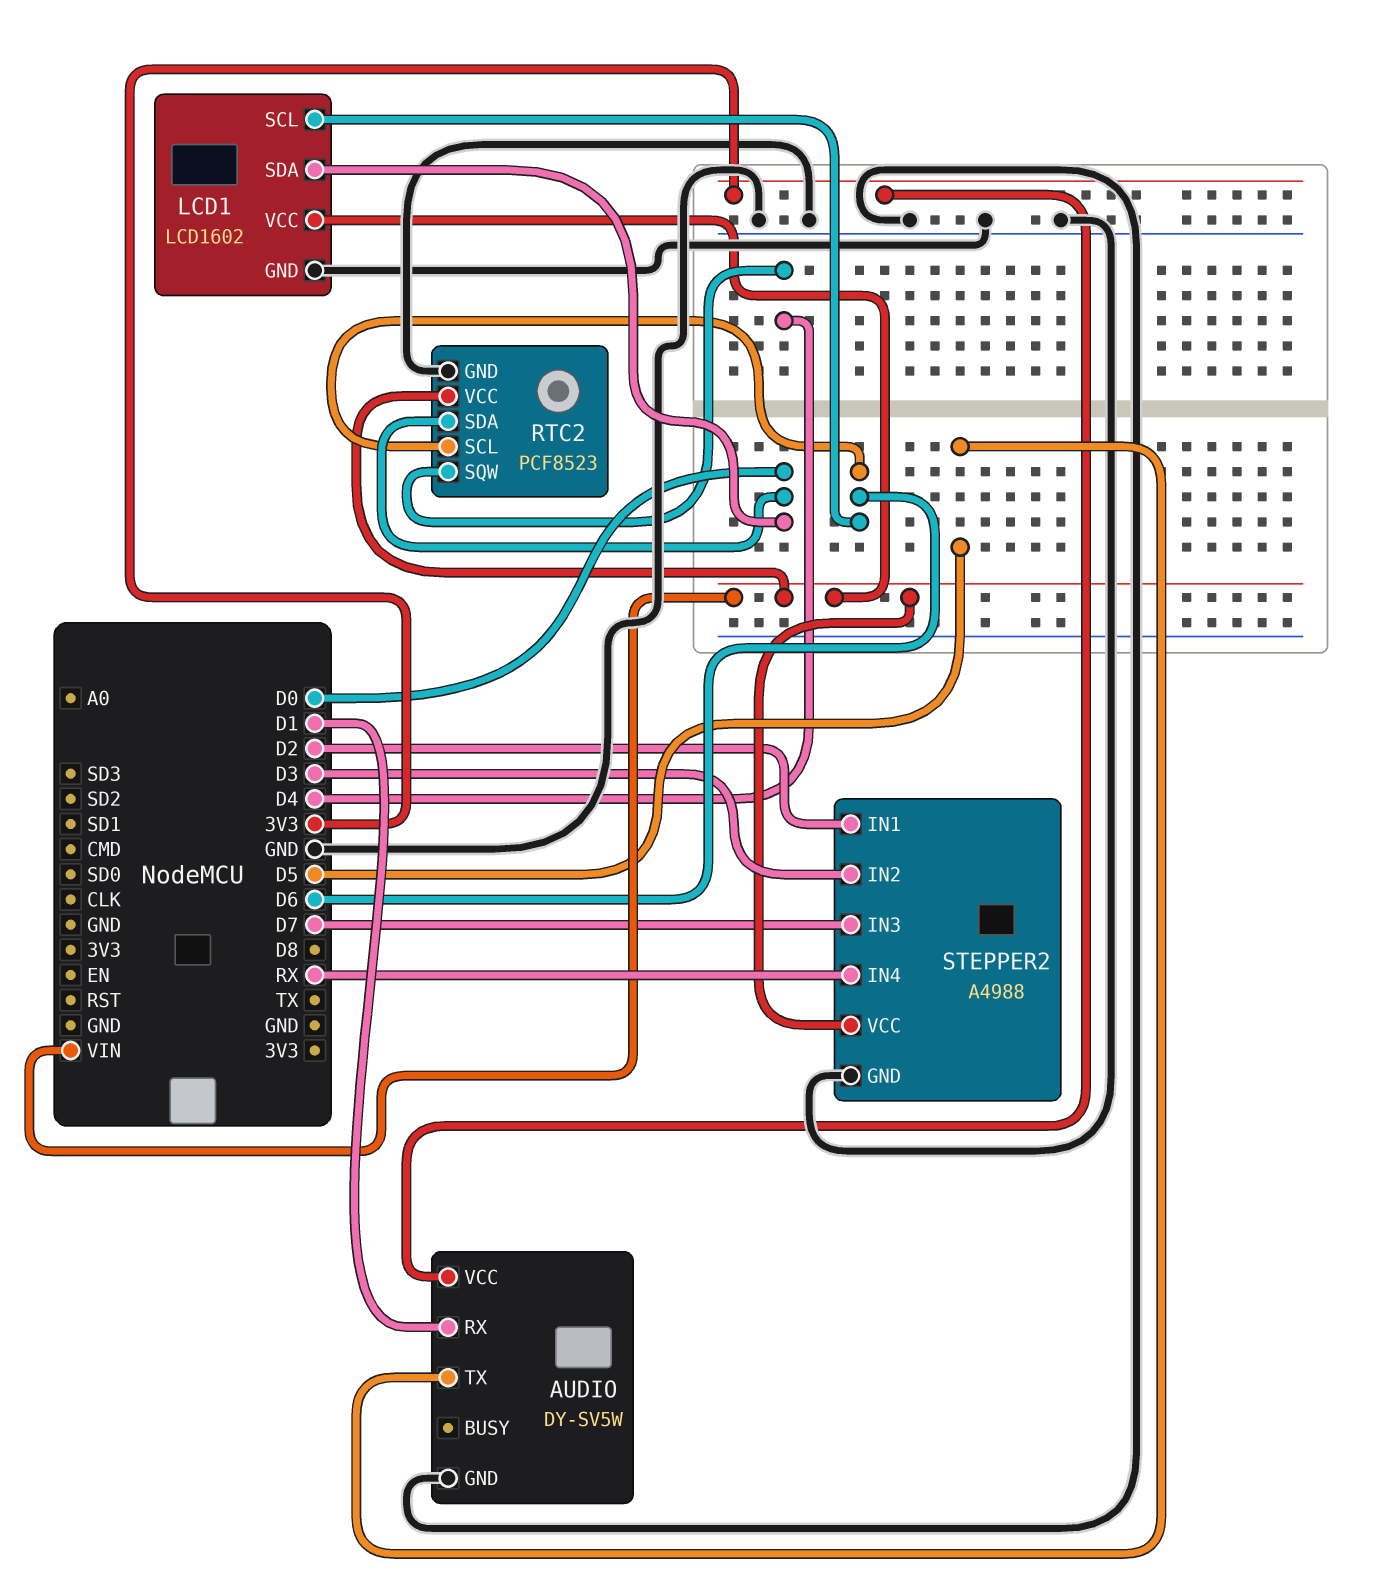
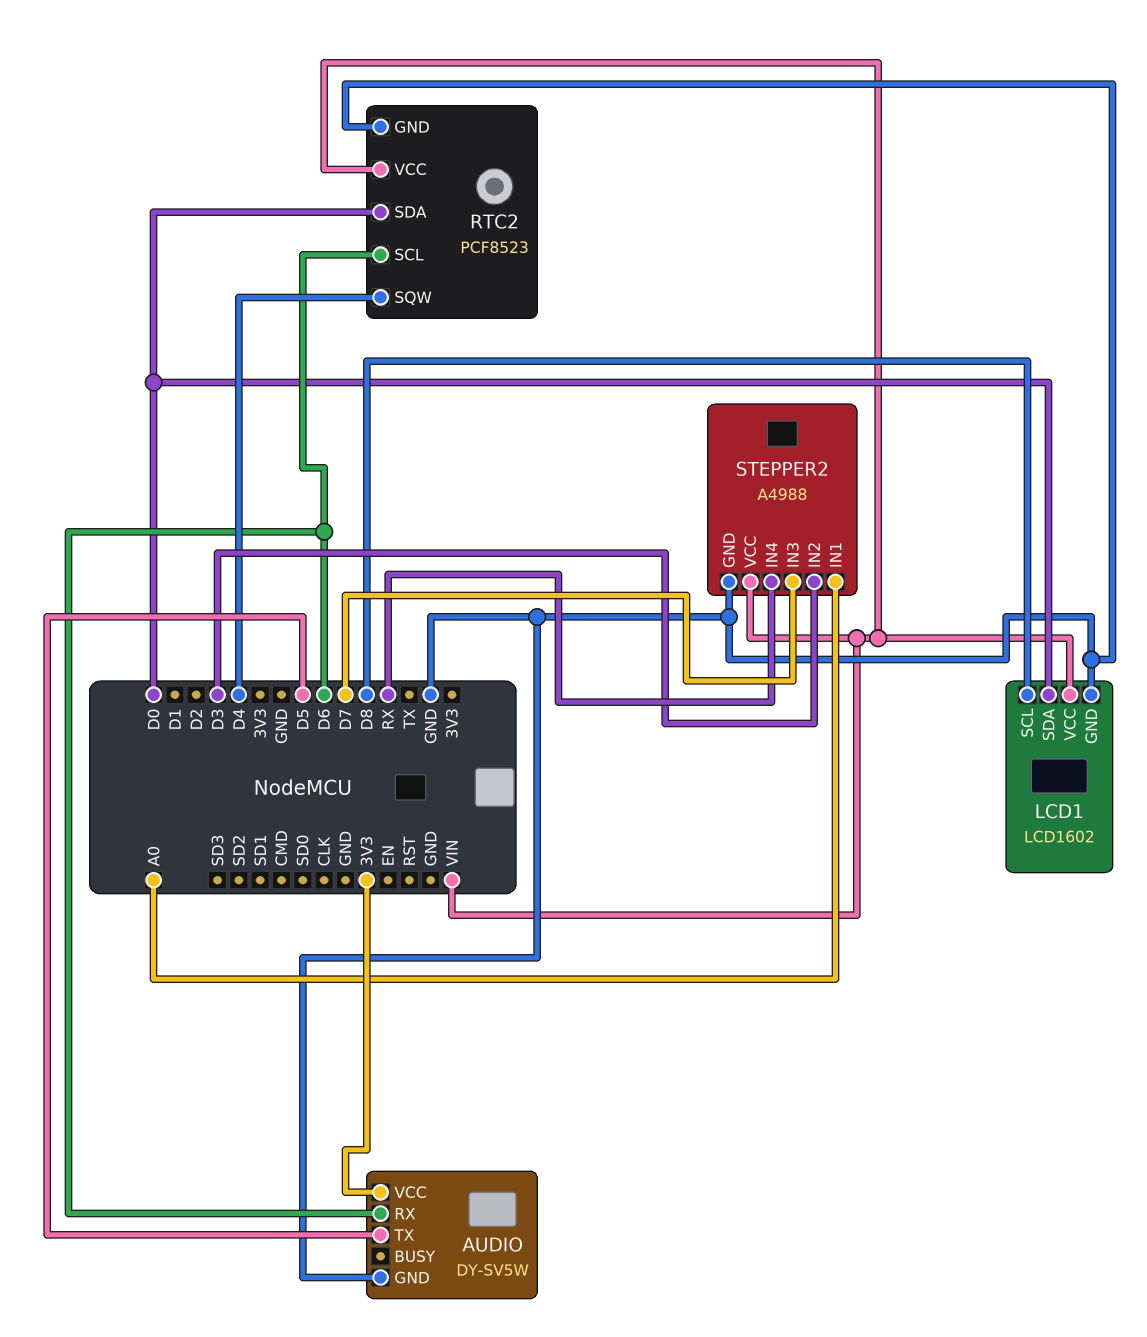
AUDIO pin RX: D1 -> D6
LCD1 pin SCL: D6 -> D8
STEPPER2 pin IN1: D2 -> A0

